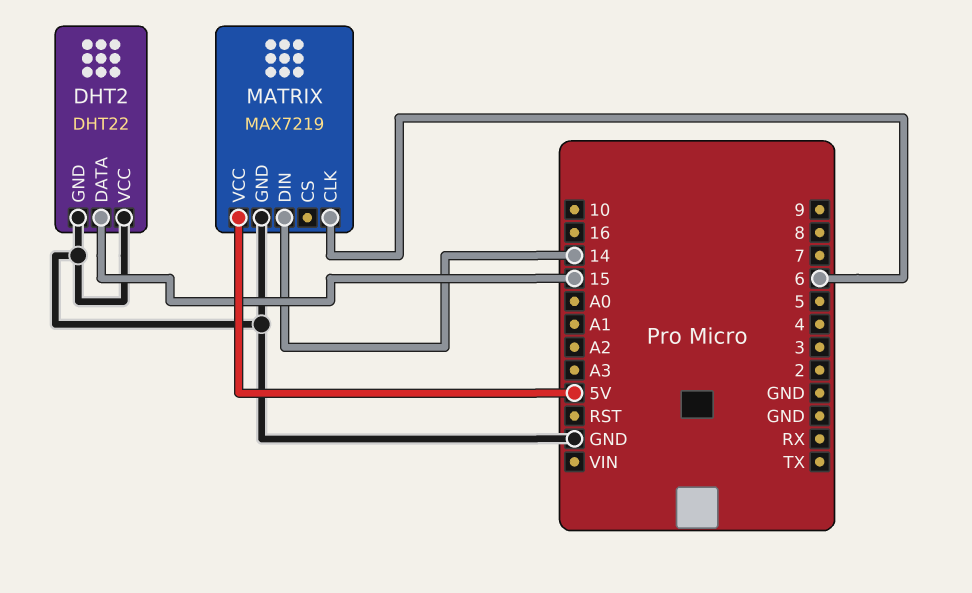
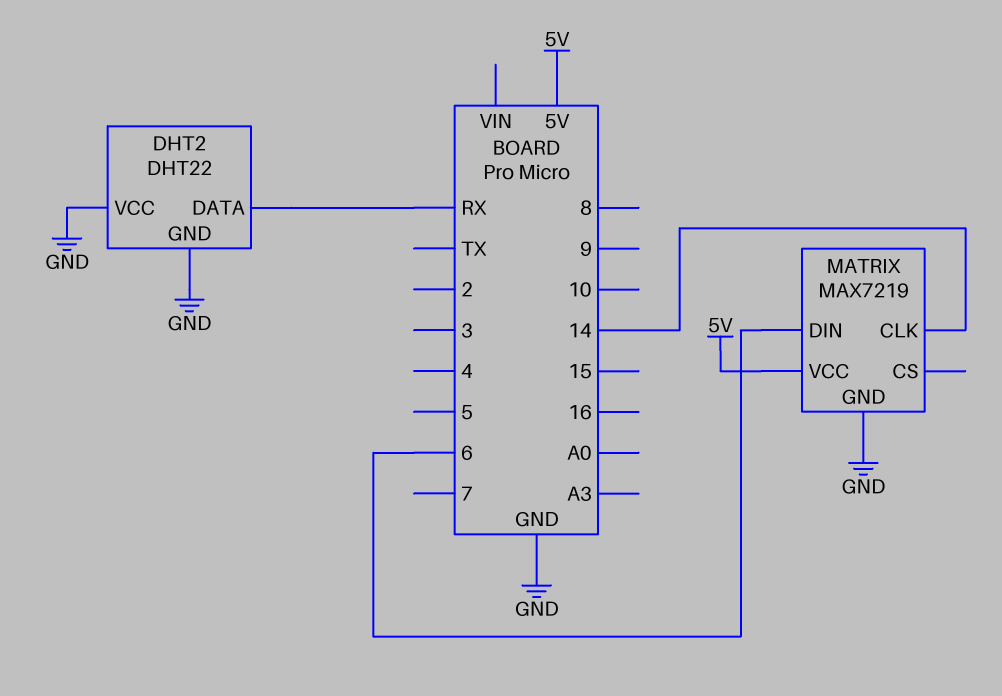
DHT2 pin DATA: 15 -> RX
MATRIX pin CLK: 6 -> 14
MATRIX pin DIN: 14 -> 6

